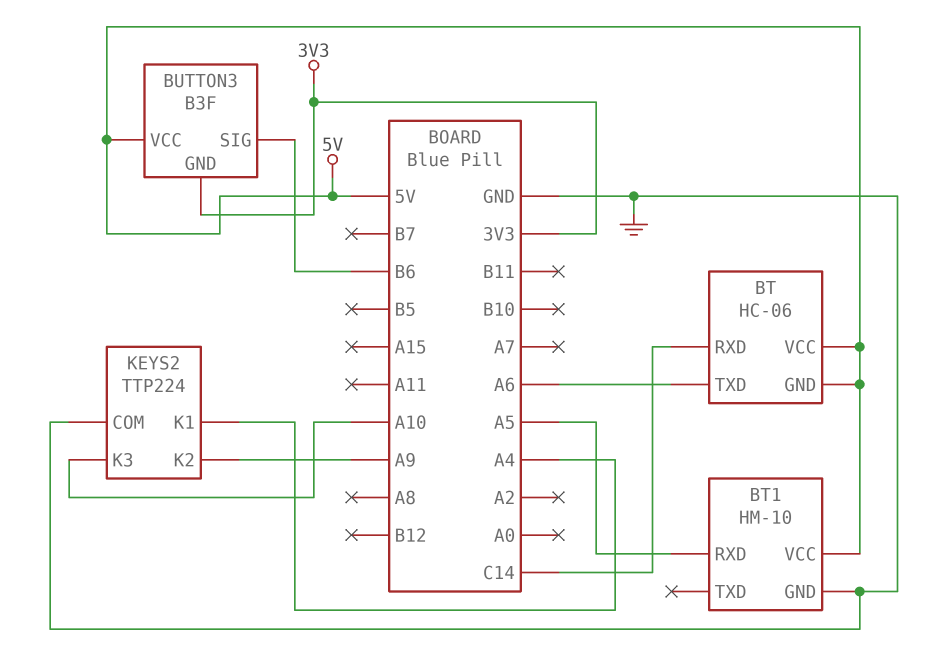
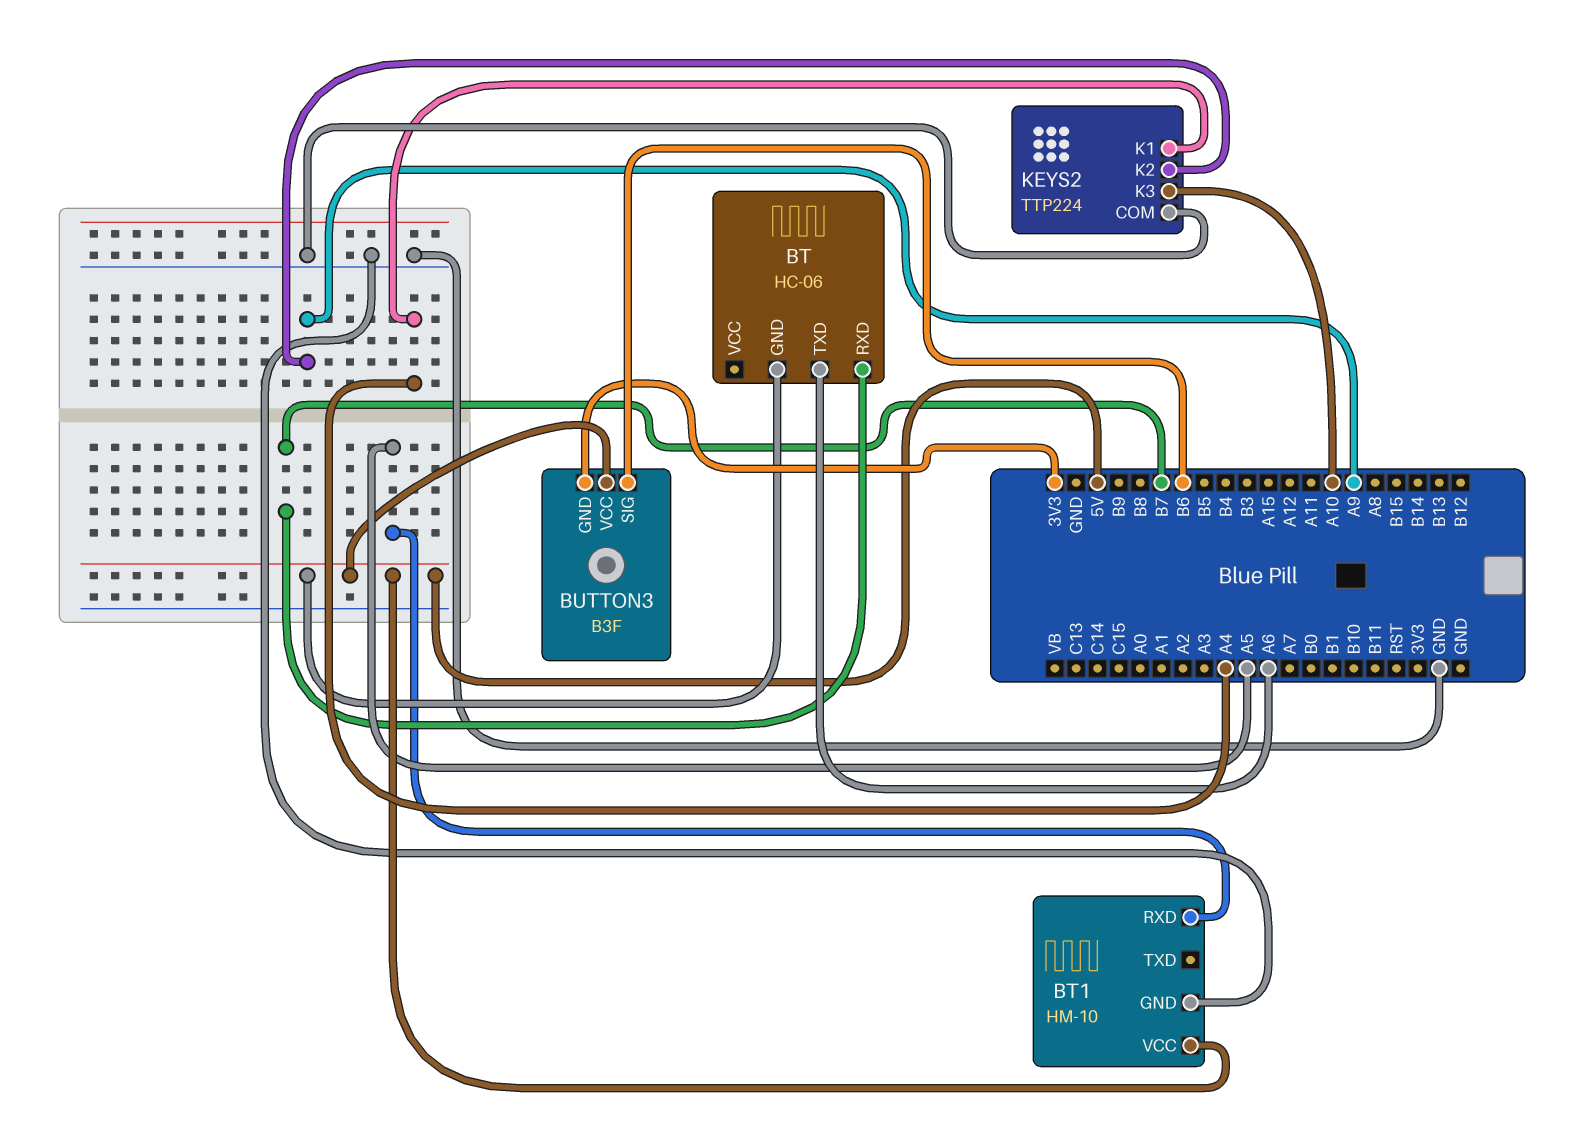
BT pin RXD: C14 -> B7
BT pin VCC: 5V -> none

